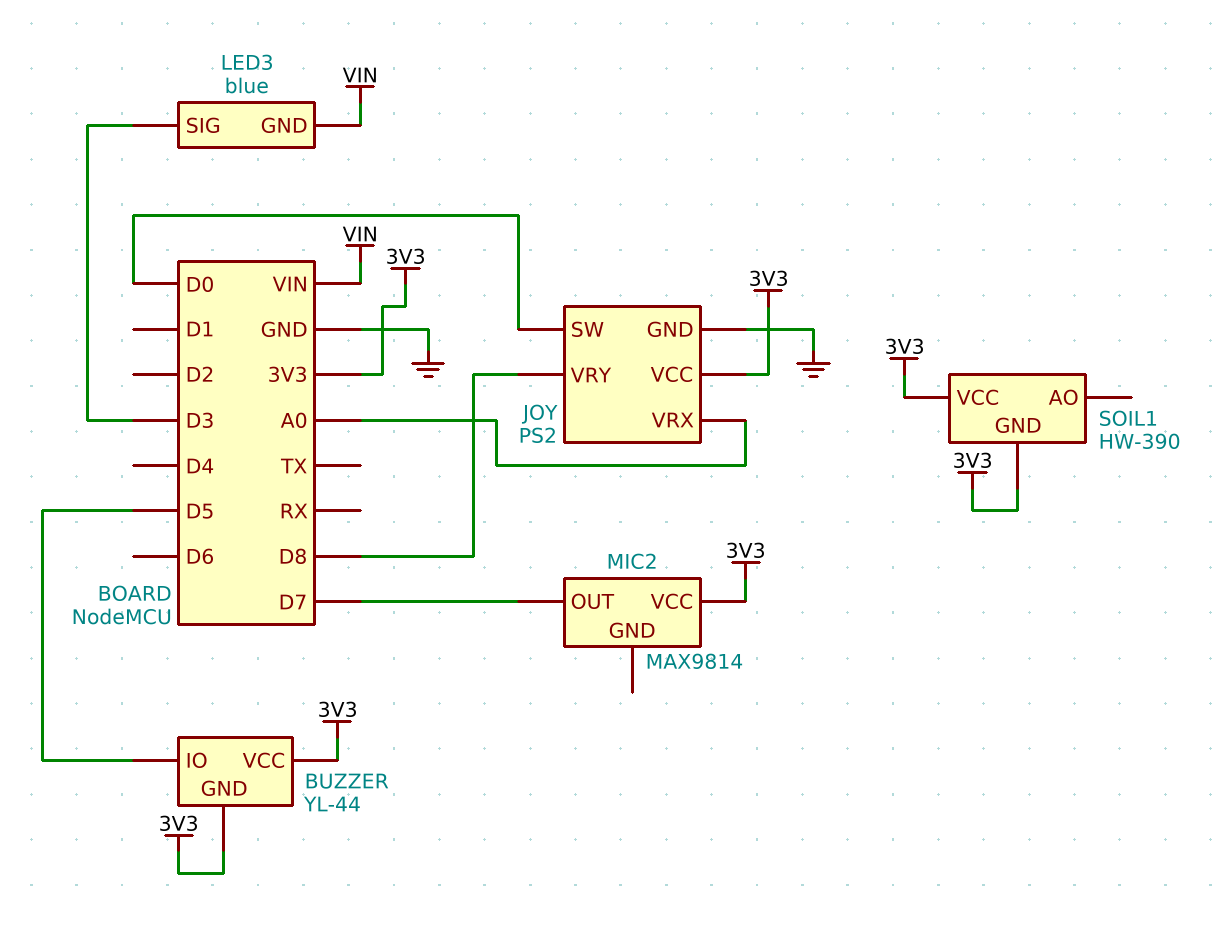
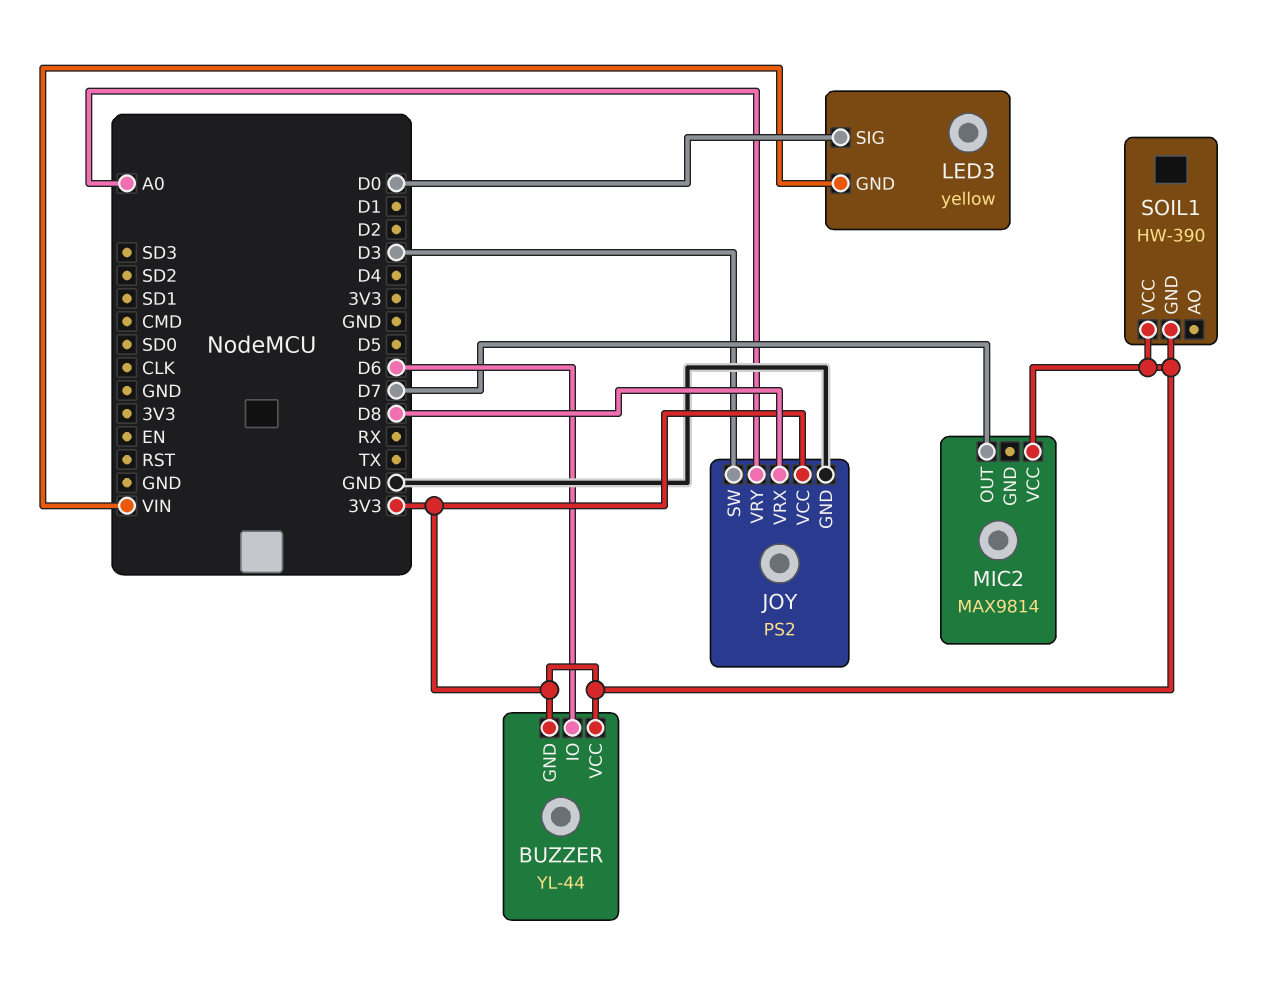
BUZZER pin IO: D5 -> D6
JOY pin SW: D0 -> D3
JOY pin VRX: A0 -> D8
JOY pin VRY: D8 -> A0
LED3: blue -> yellow
LED3 pin SIG: D3 -> D0

